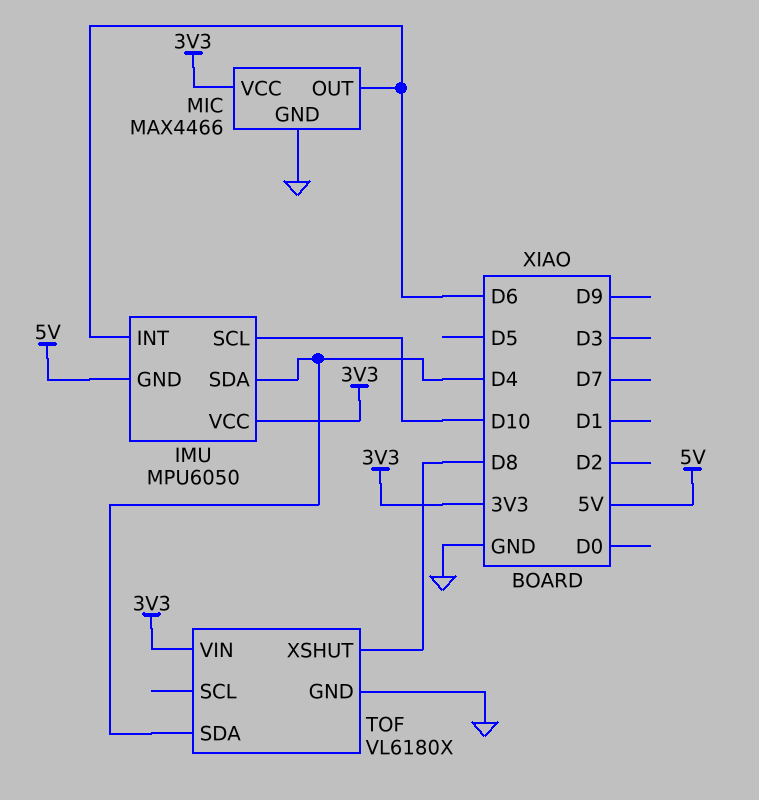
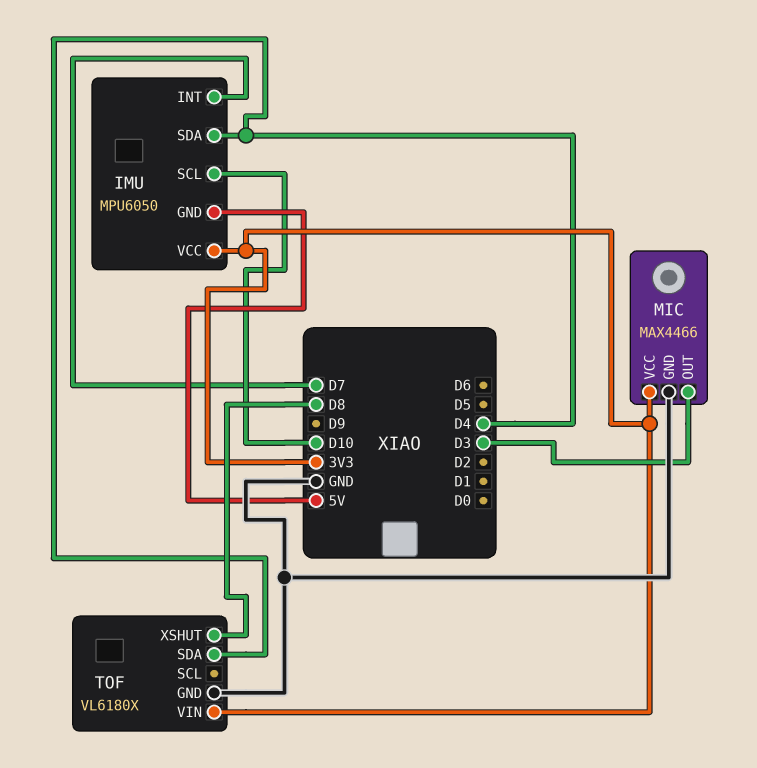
IMU pin INT: D6 -> D7
MIC pin OUT: D6 -> D3

